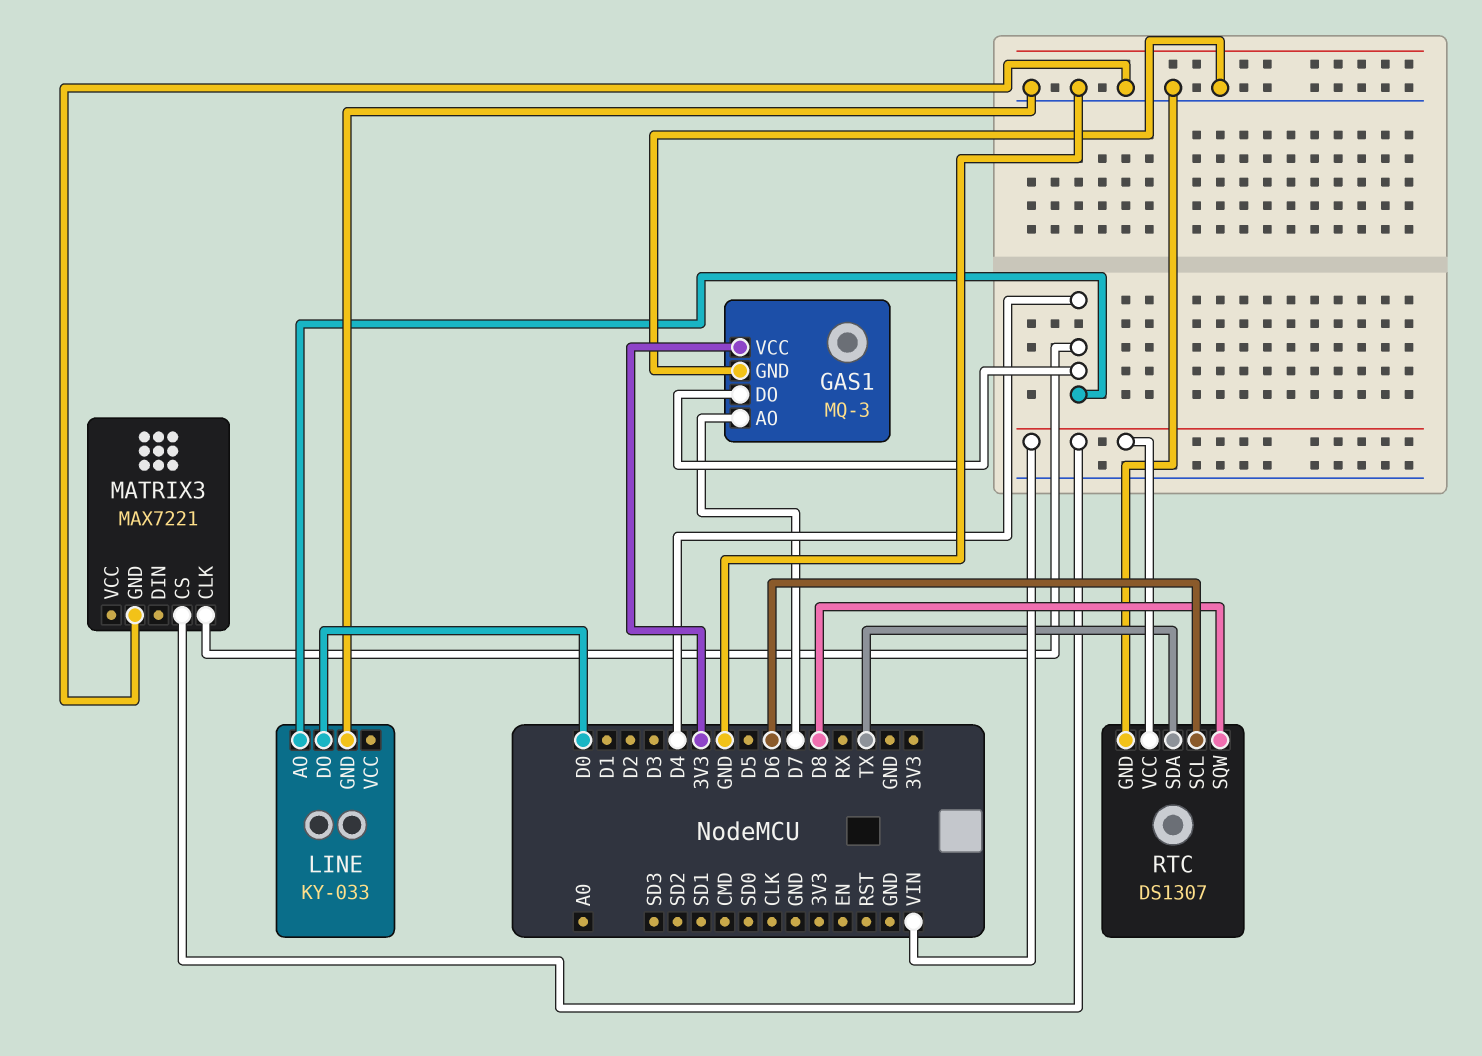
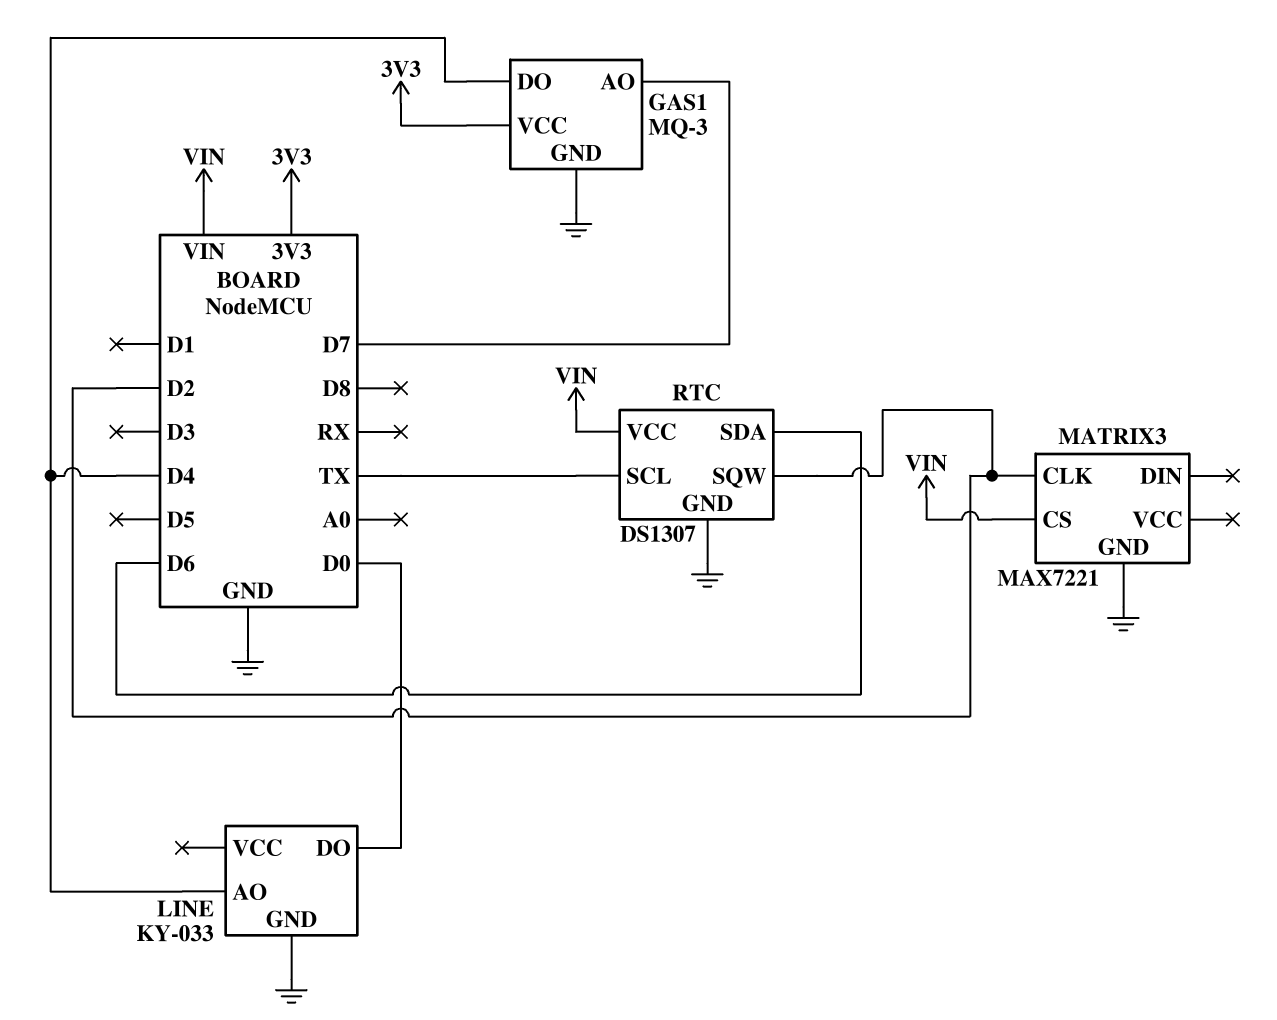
MATRIX3 pin CLK: D4 -> D2
RTC pin SCL: D6 -> TX
RTC pin SDA: TX -> D6
RTC pin SQW: D8 -> D2

